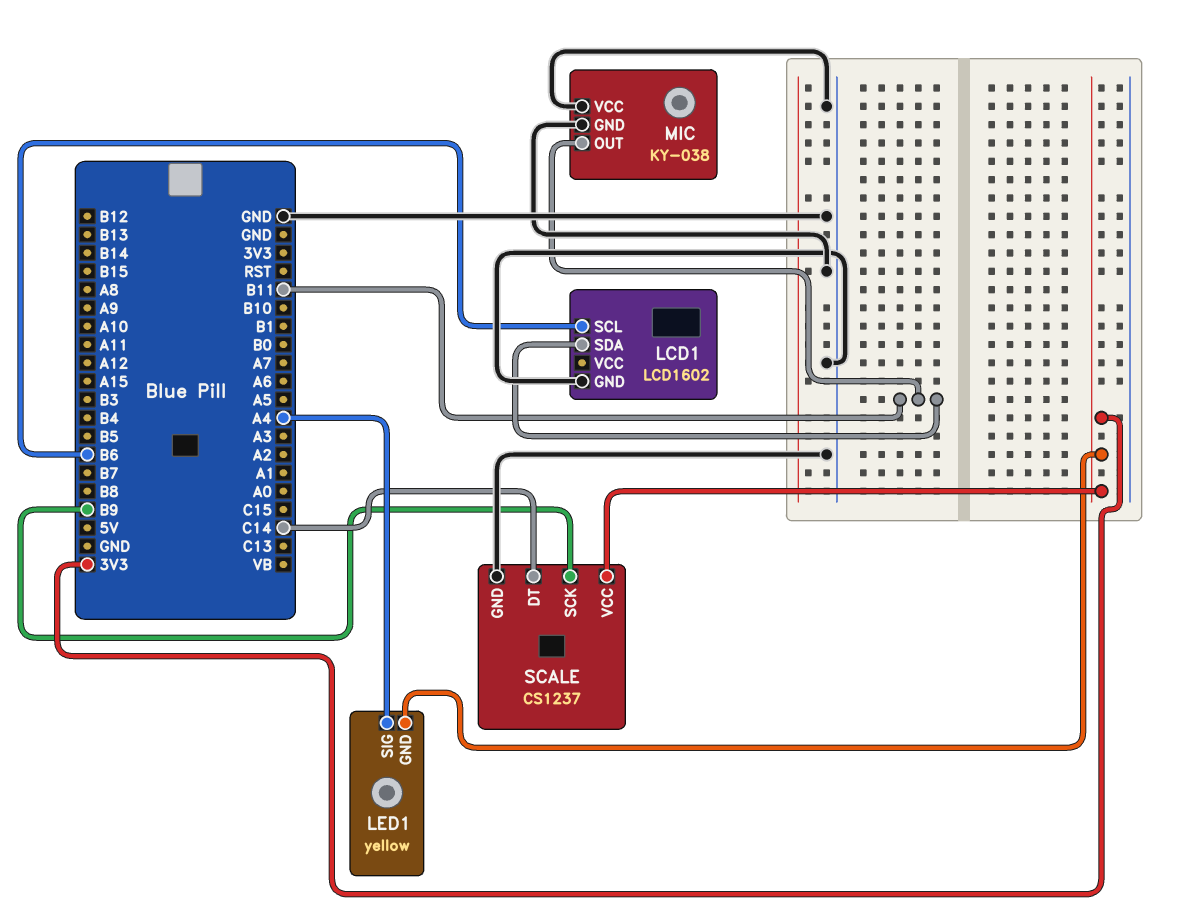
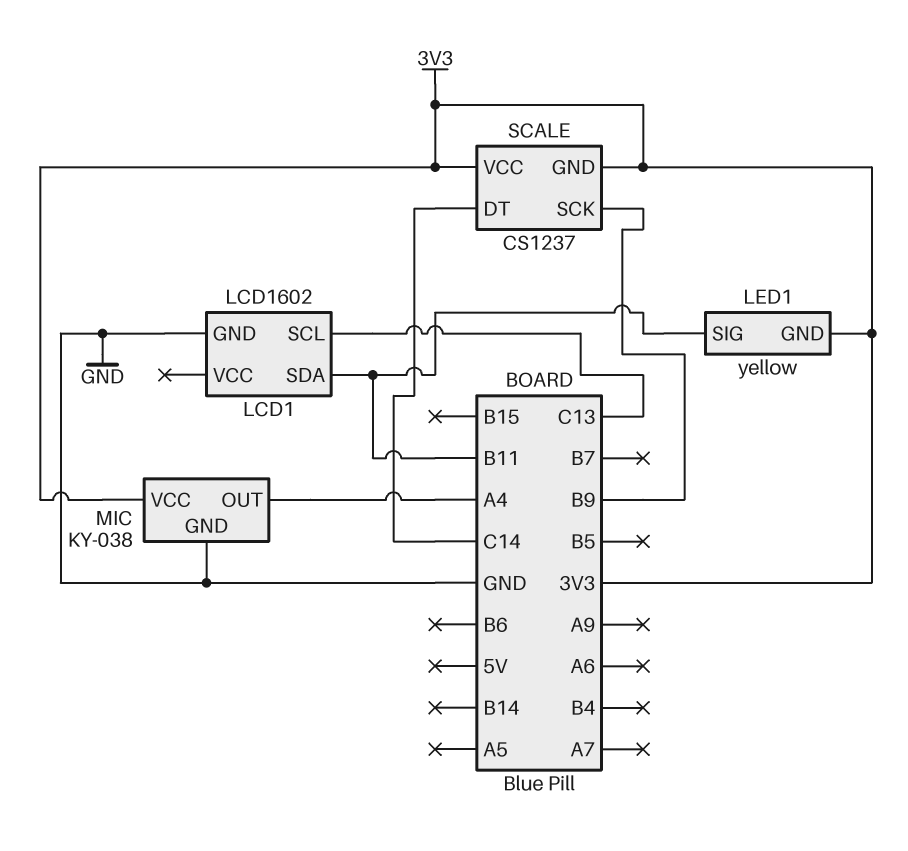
LCD1 pin SCL: B6 -> C13
LED1 pin SIG: A4 -> B11
MIC pin OUT: B11 -> A4
MIC pin VCC: GND -> 3V3
SCALE pin GND: GND -> 3V3

